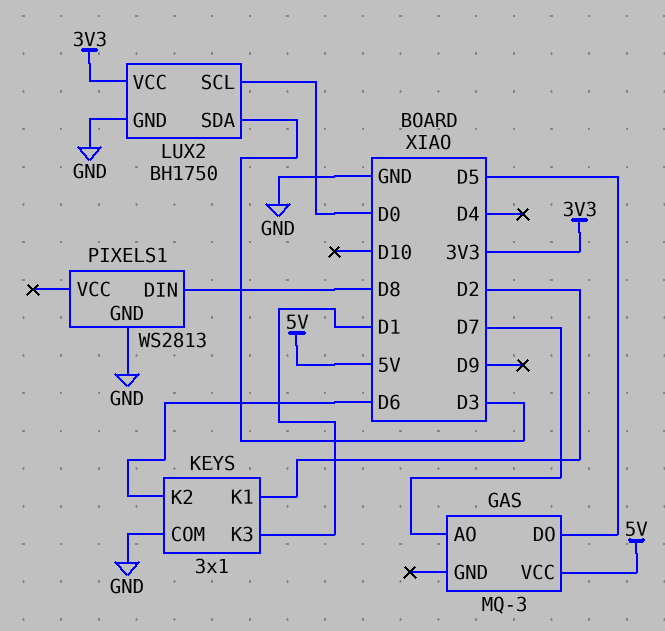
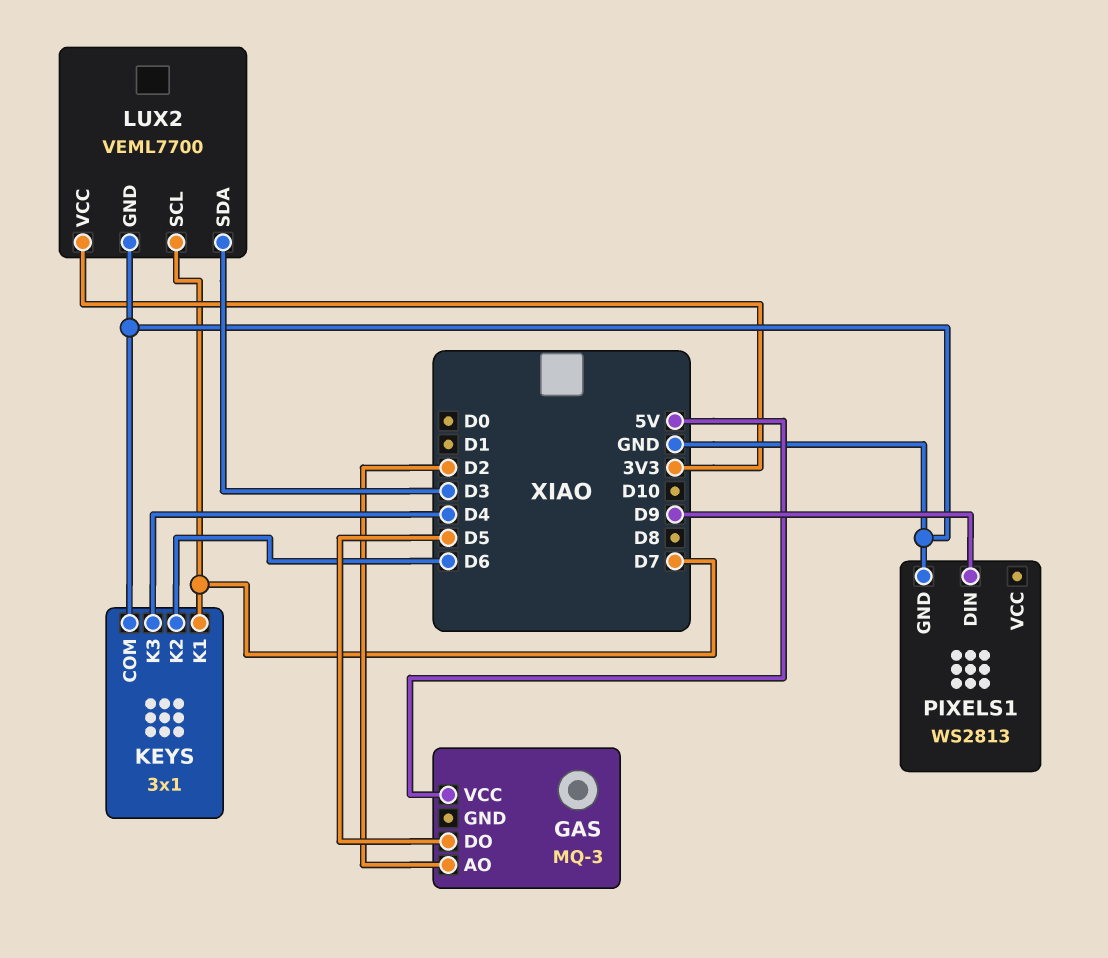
GAS pin AO: D7 -> D2
KEYS pin K1: D2 -> D7
KEYS pin K3: D1 -> D4
LUX2: BH1750 -> VEML7700
LUX2 pin SCL: D0 -> D7
PIXELS1 pin DIN: D8 -> D9

